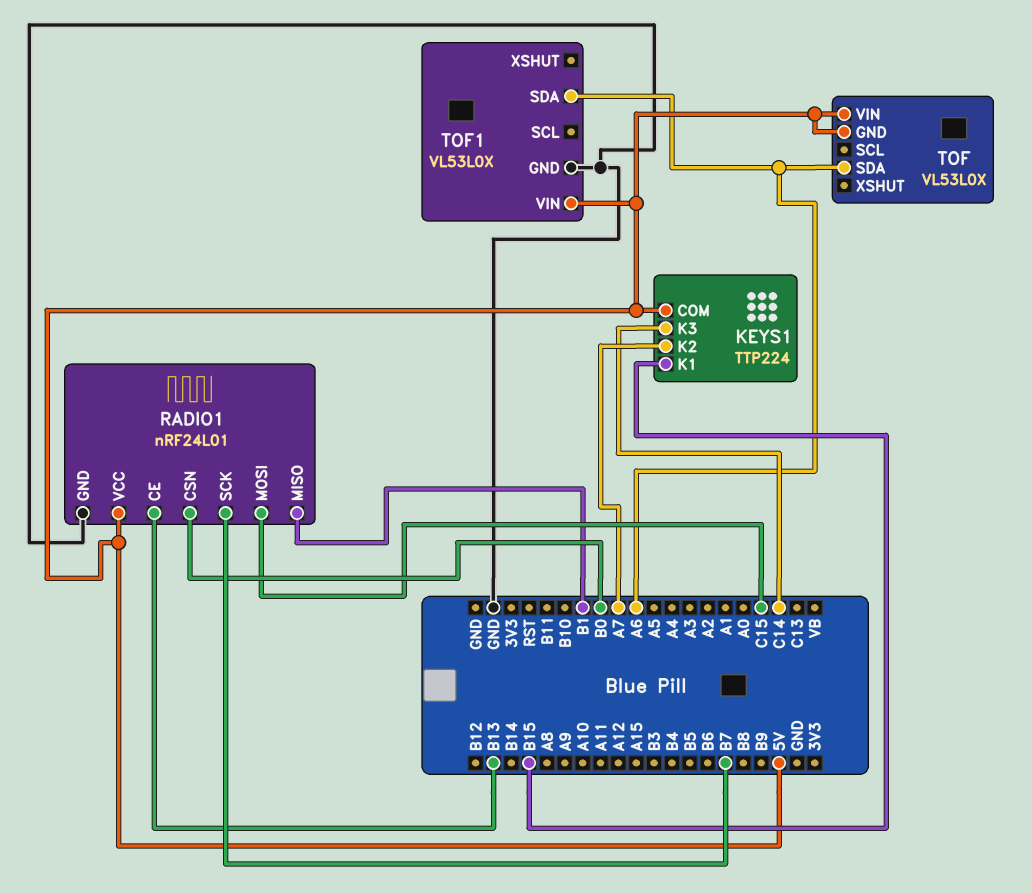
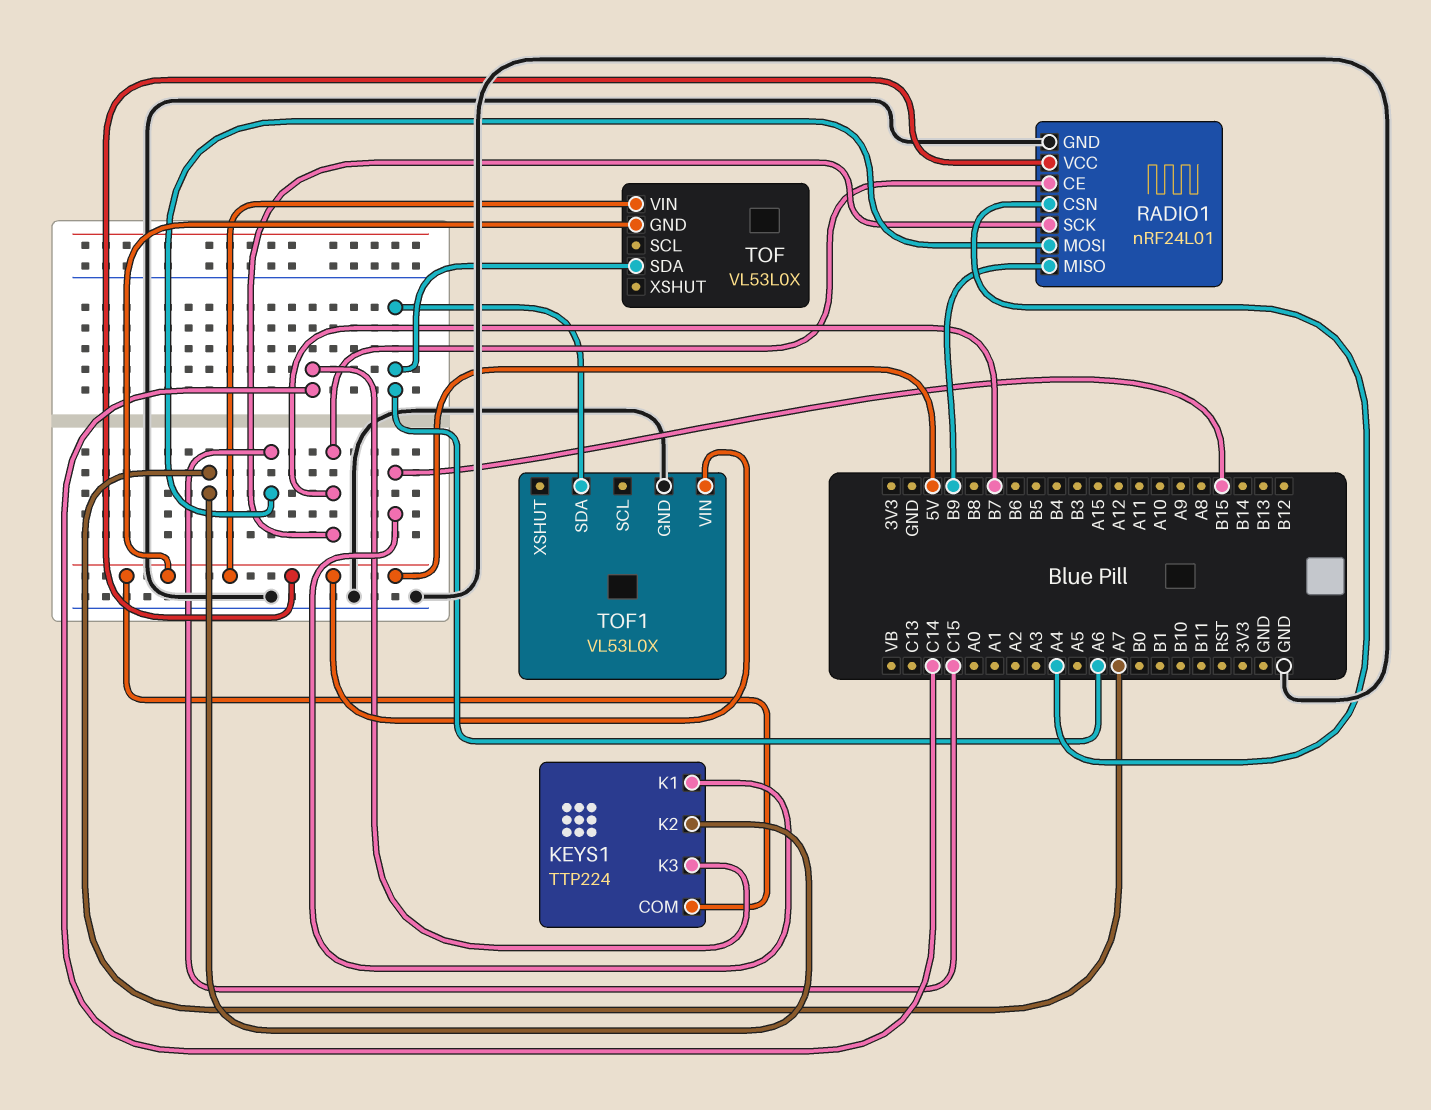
RADIO1 pin CE: B13 -> B7
RADIO1 pin CSN: B0 -> A4
RADIO1 pin MISO: B1 -> B9

